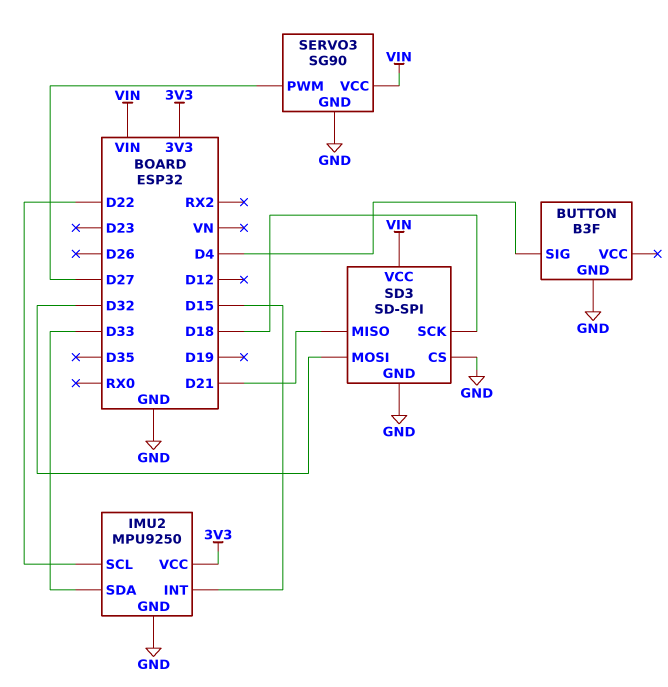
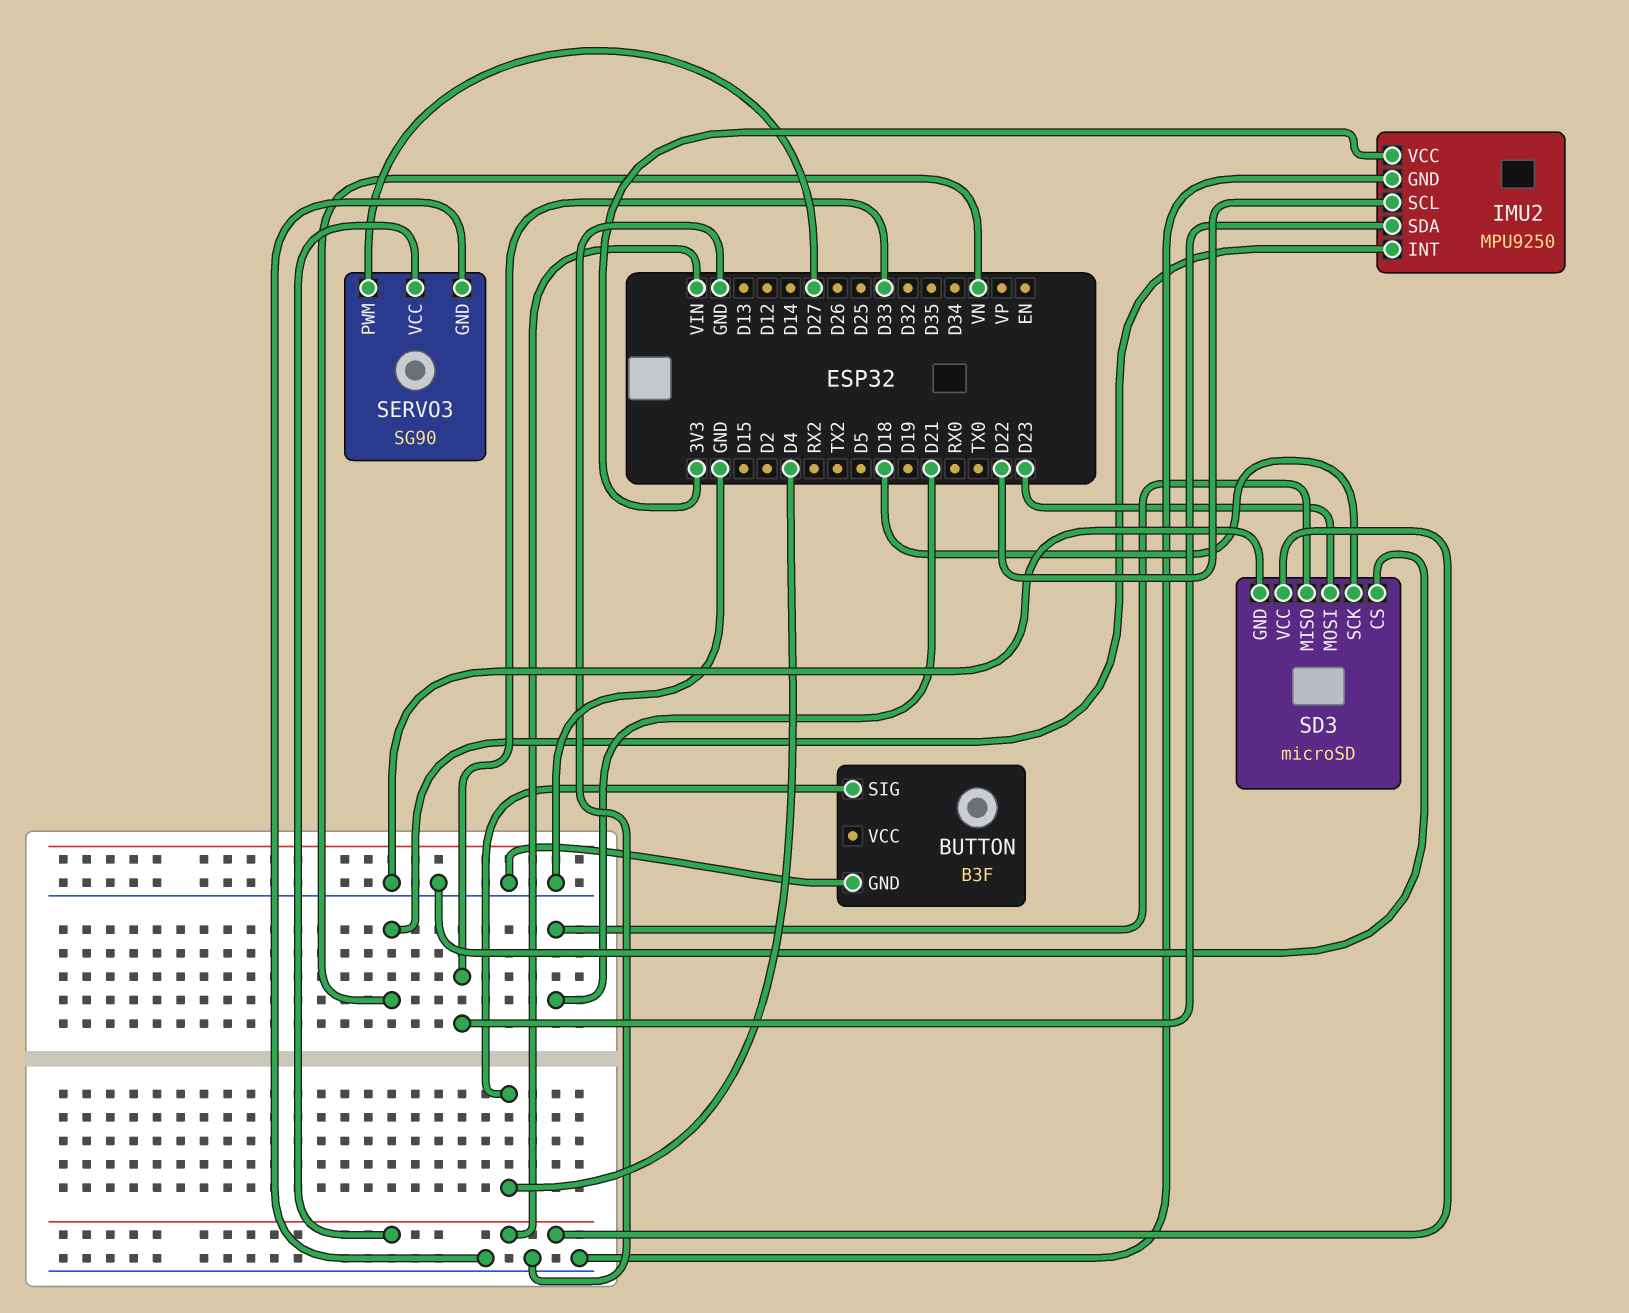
IMU2 pin INT: D15 -> VN
SD3: SD-SPI -> microSD
SD3 pin MOSI: D32 -> D23

